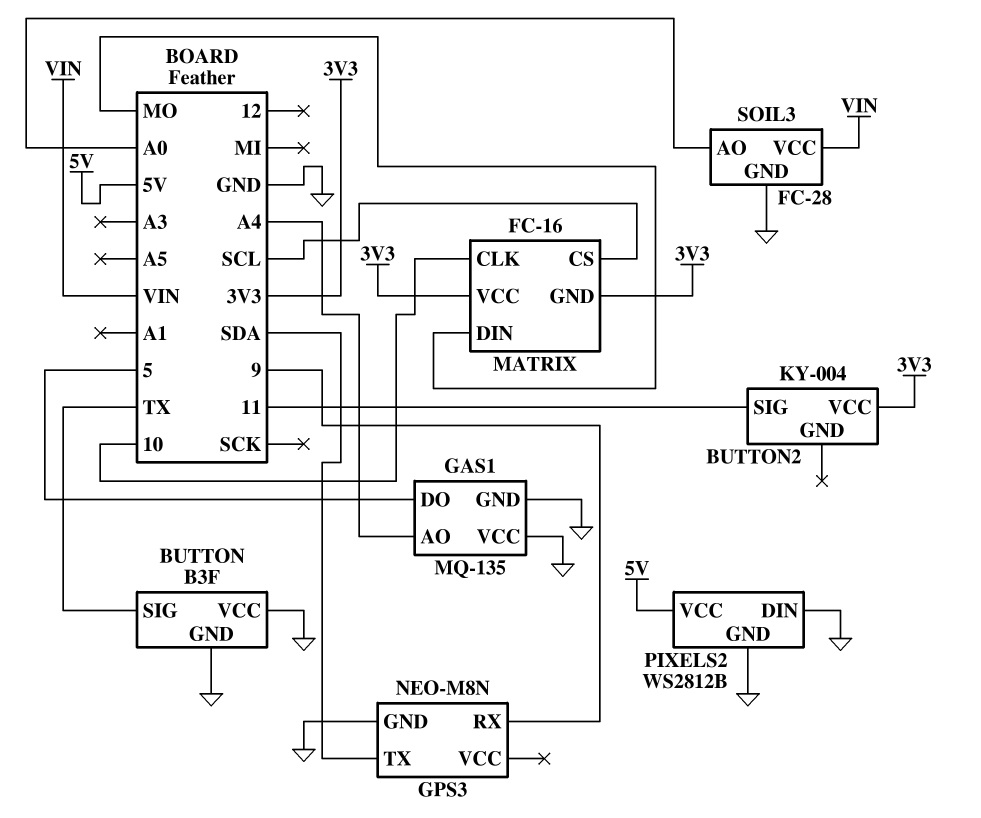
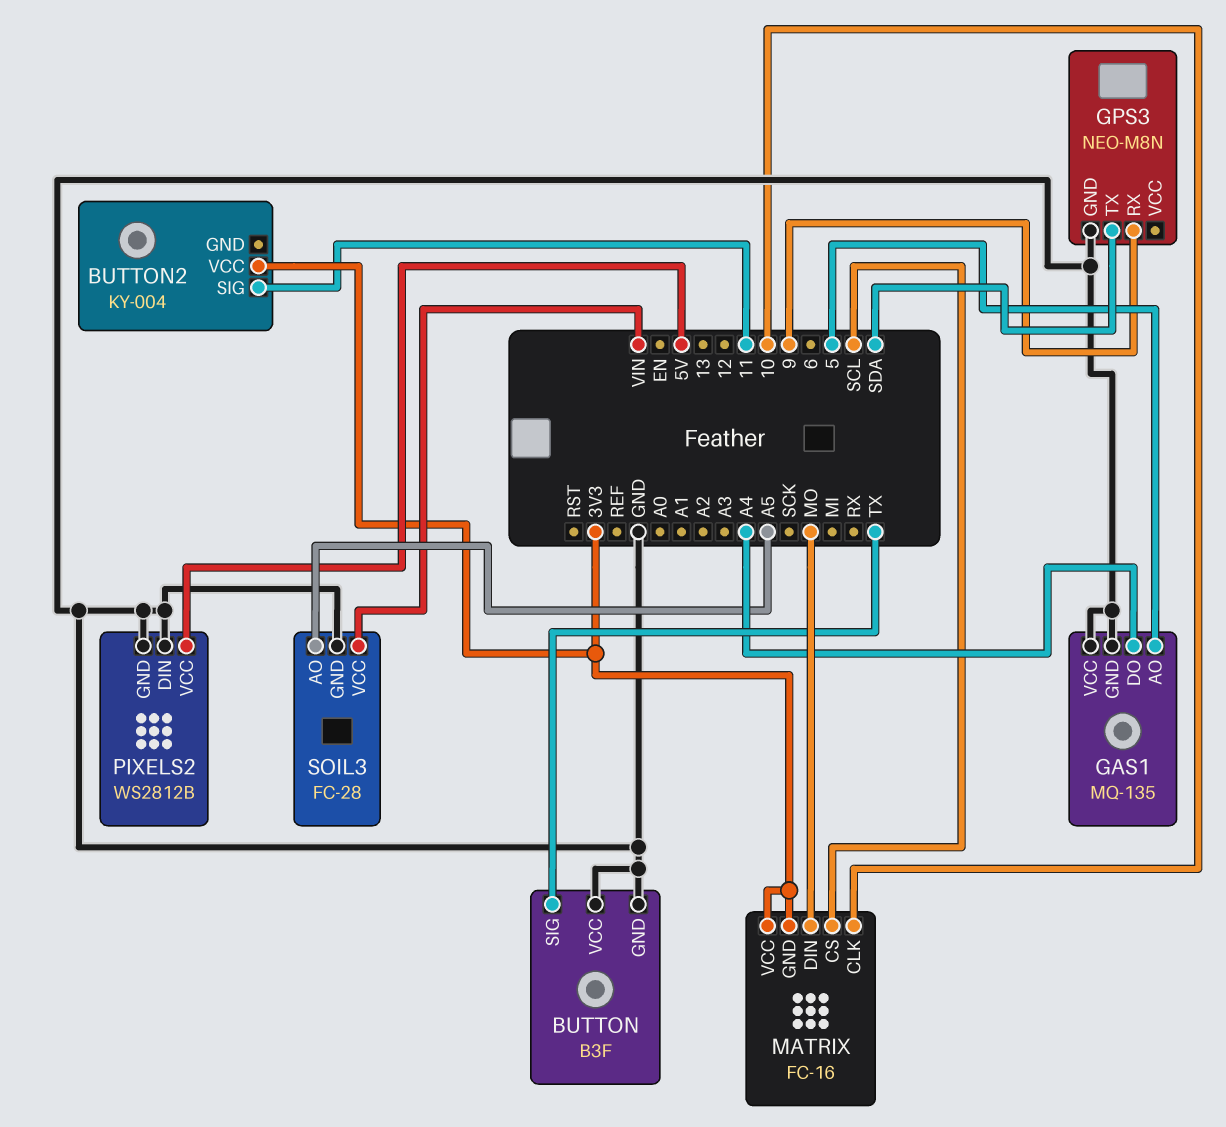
GAS1 pin AO: A4 -> 5
GAS1 pin DO: 5 -> A4
SOIL3 pin AO: A0 -> A5

